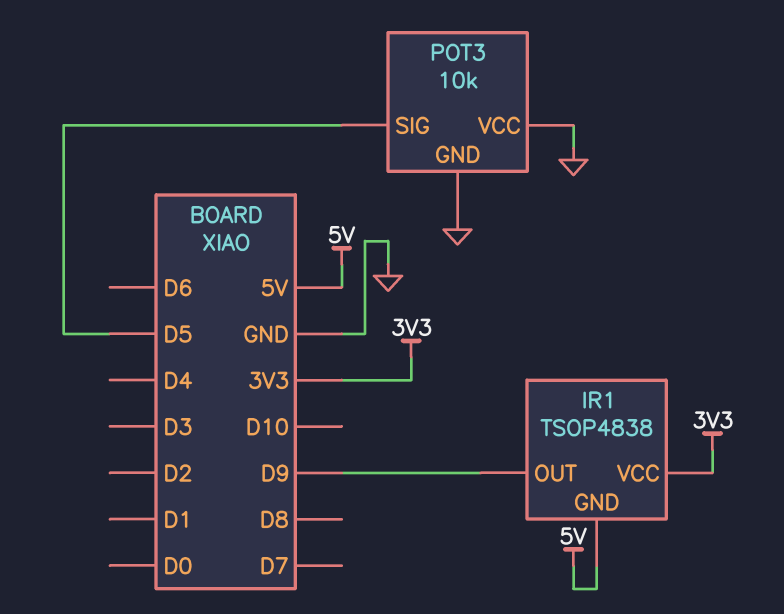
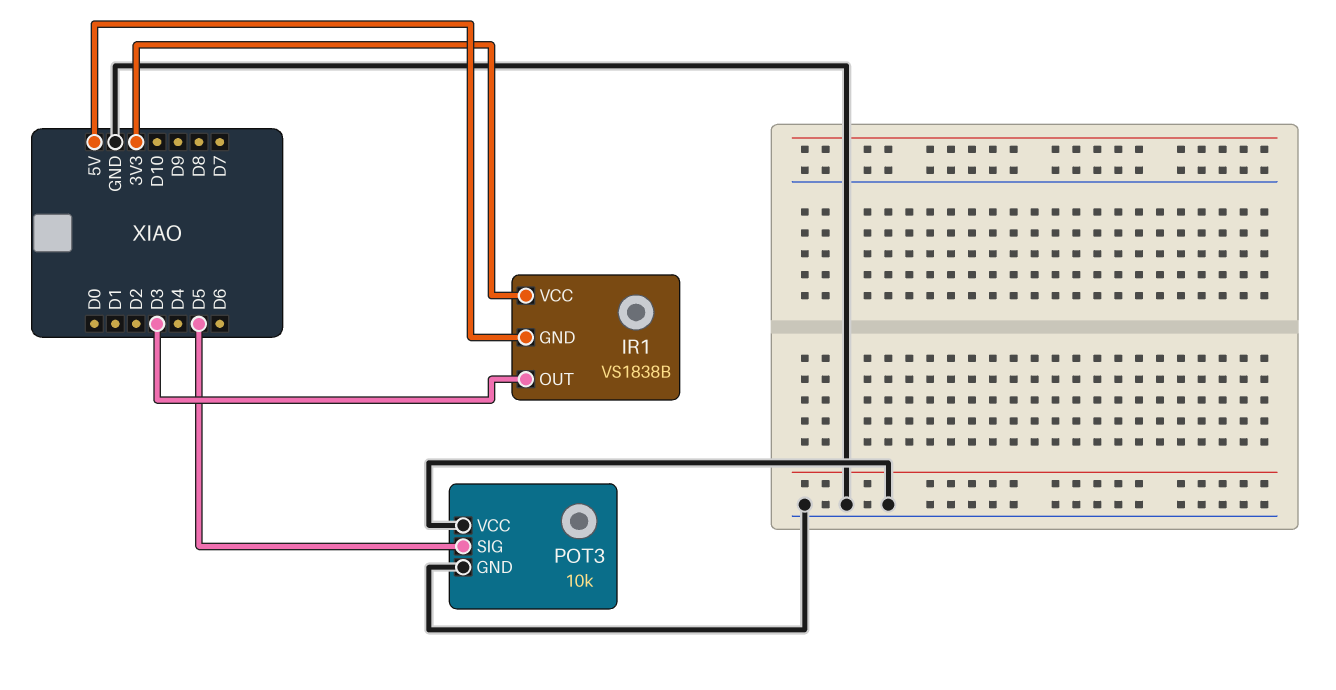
IR1: TSOP4838 -> VS1838B
IR1 pin OUT: D9 -> D3

